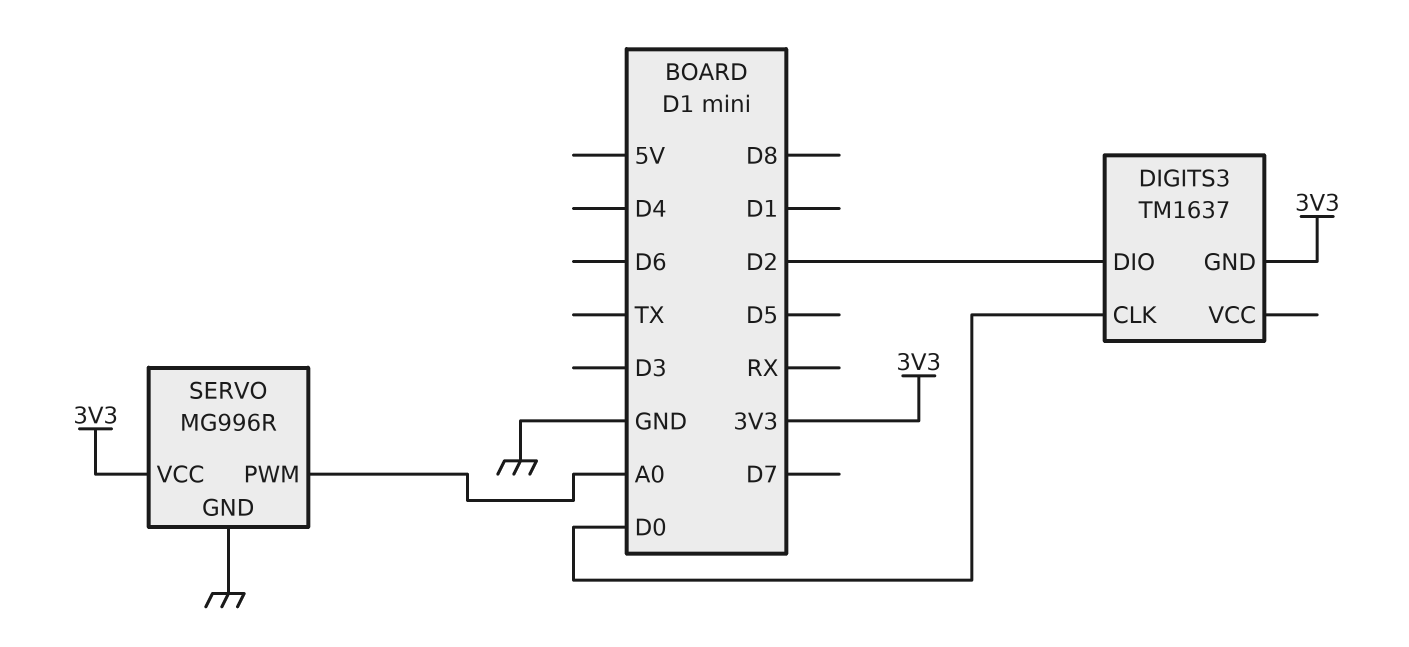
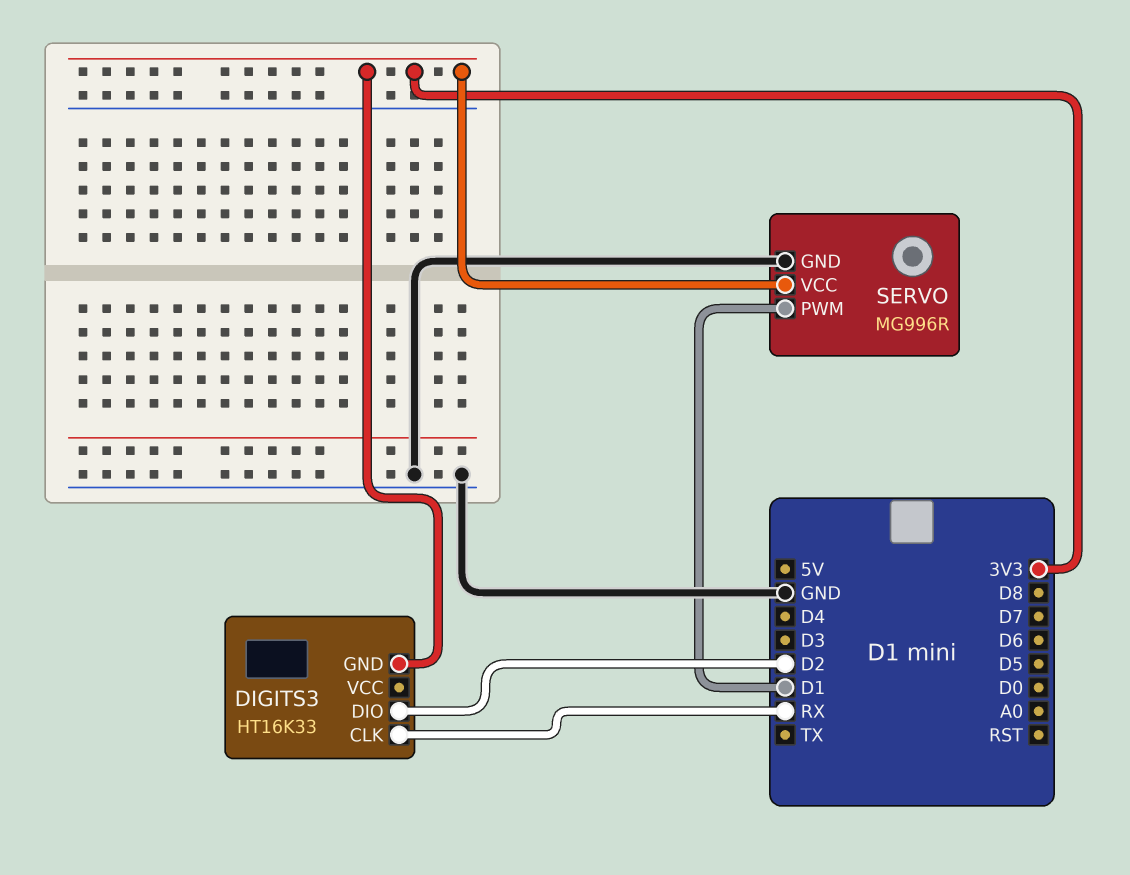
DIGITS3: TM1637 -> HT16K33
DIGITS3 pin CLK: D0 -> RX
SERVO pin PWM: A0 -> D1

